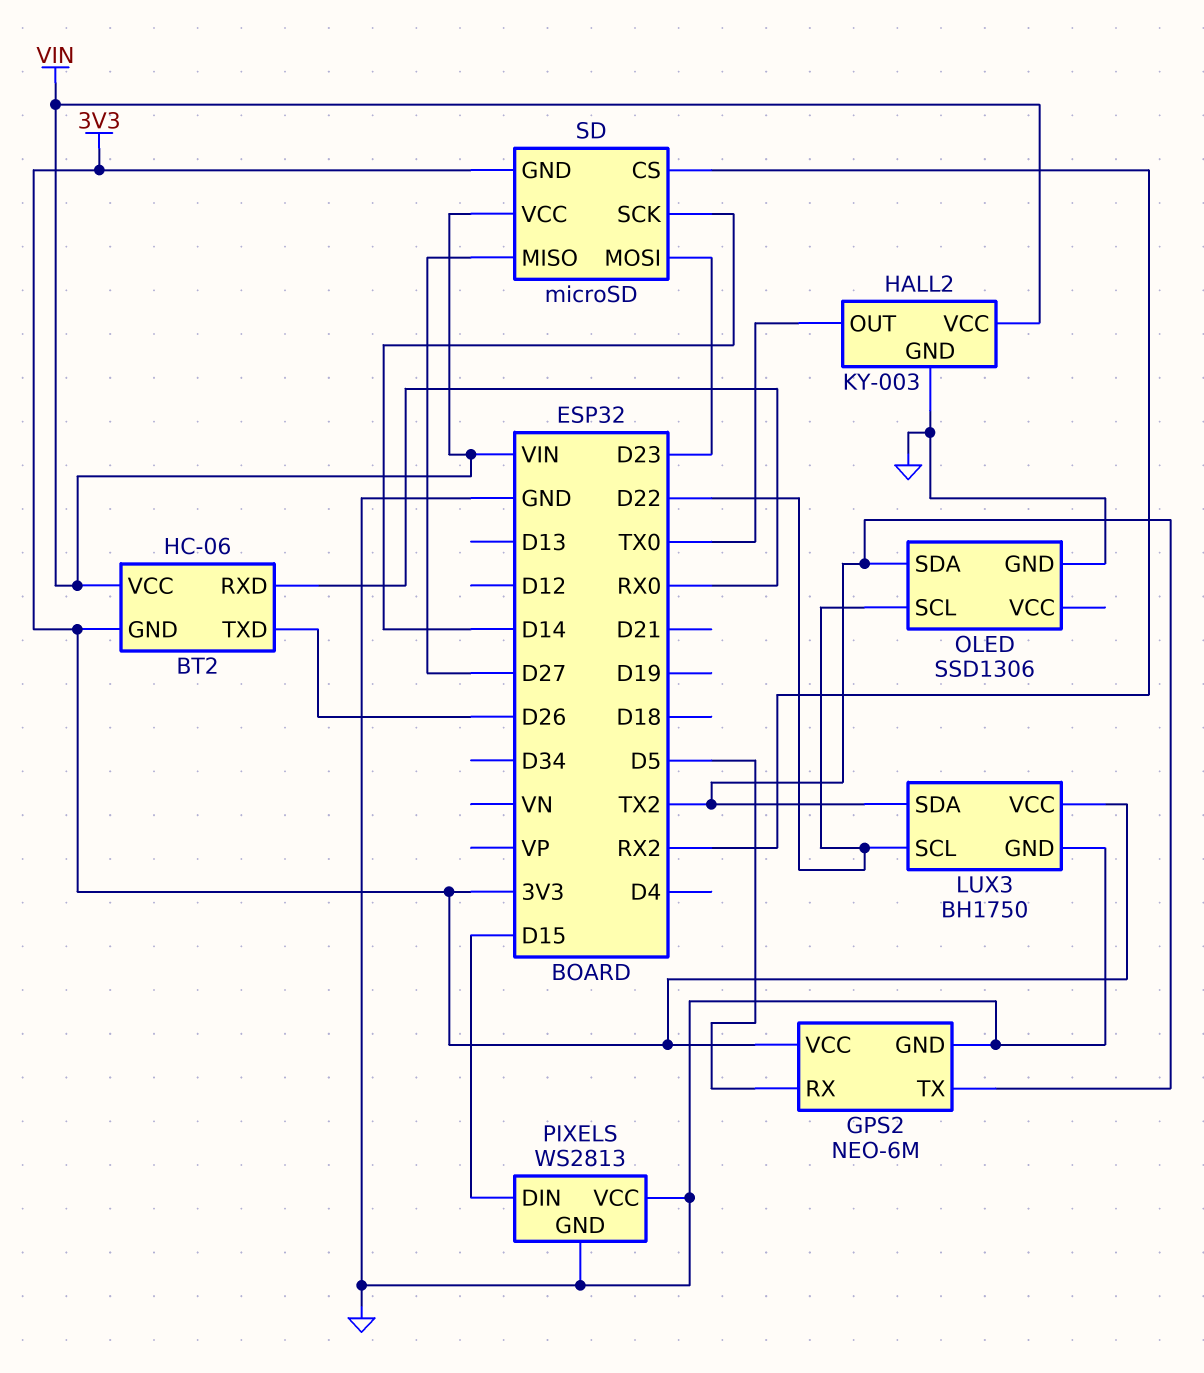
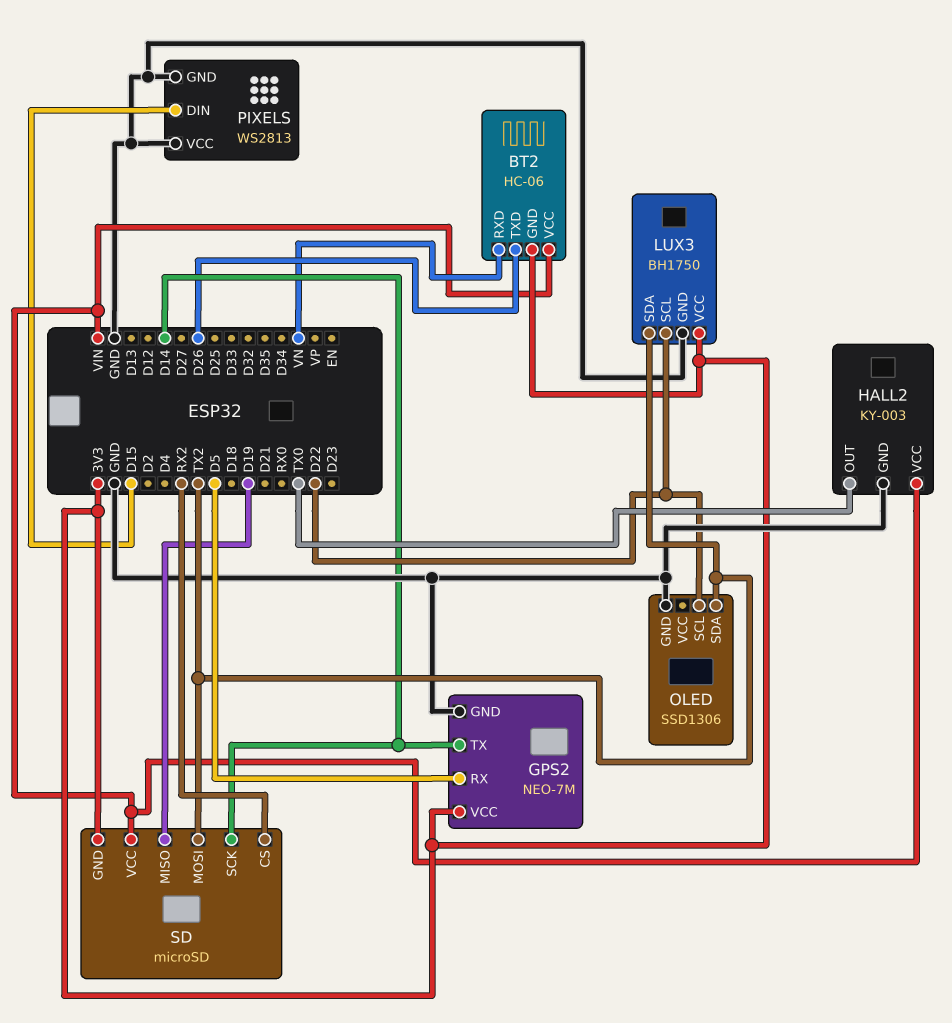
BT2 pin RXD: RX0 -> VN
GPS2: NEO-6M -> NEO-7M
GPS2 pin TX: TX2 -> D14
SD pin MISO: D27 -> D19
SD pin MOSI: D23 -> TX2

